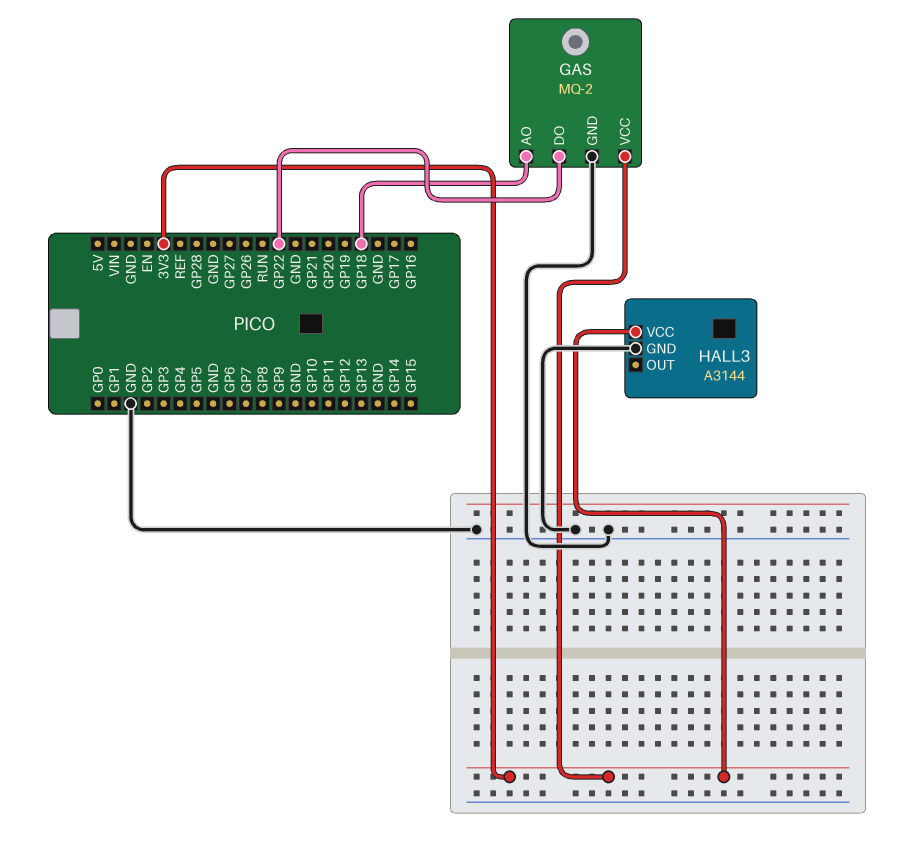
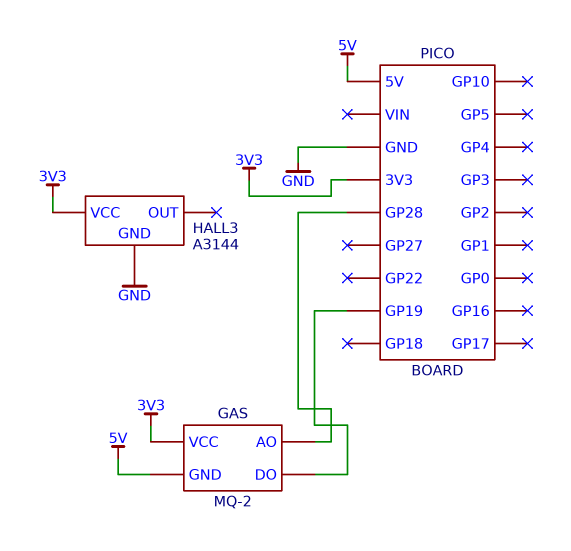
GAS pin AO: GP18 -> GP28
GAS pin DO: GP22 -> GP19
GAS pin GND: GND -> 5V

